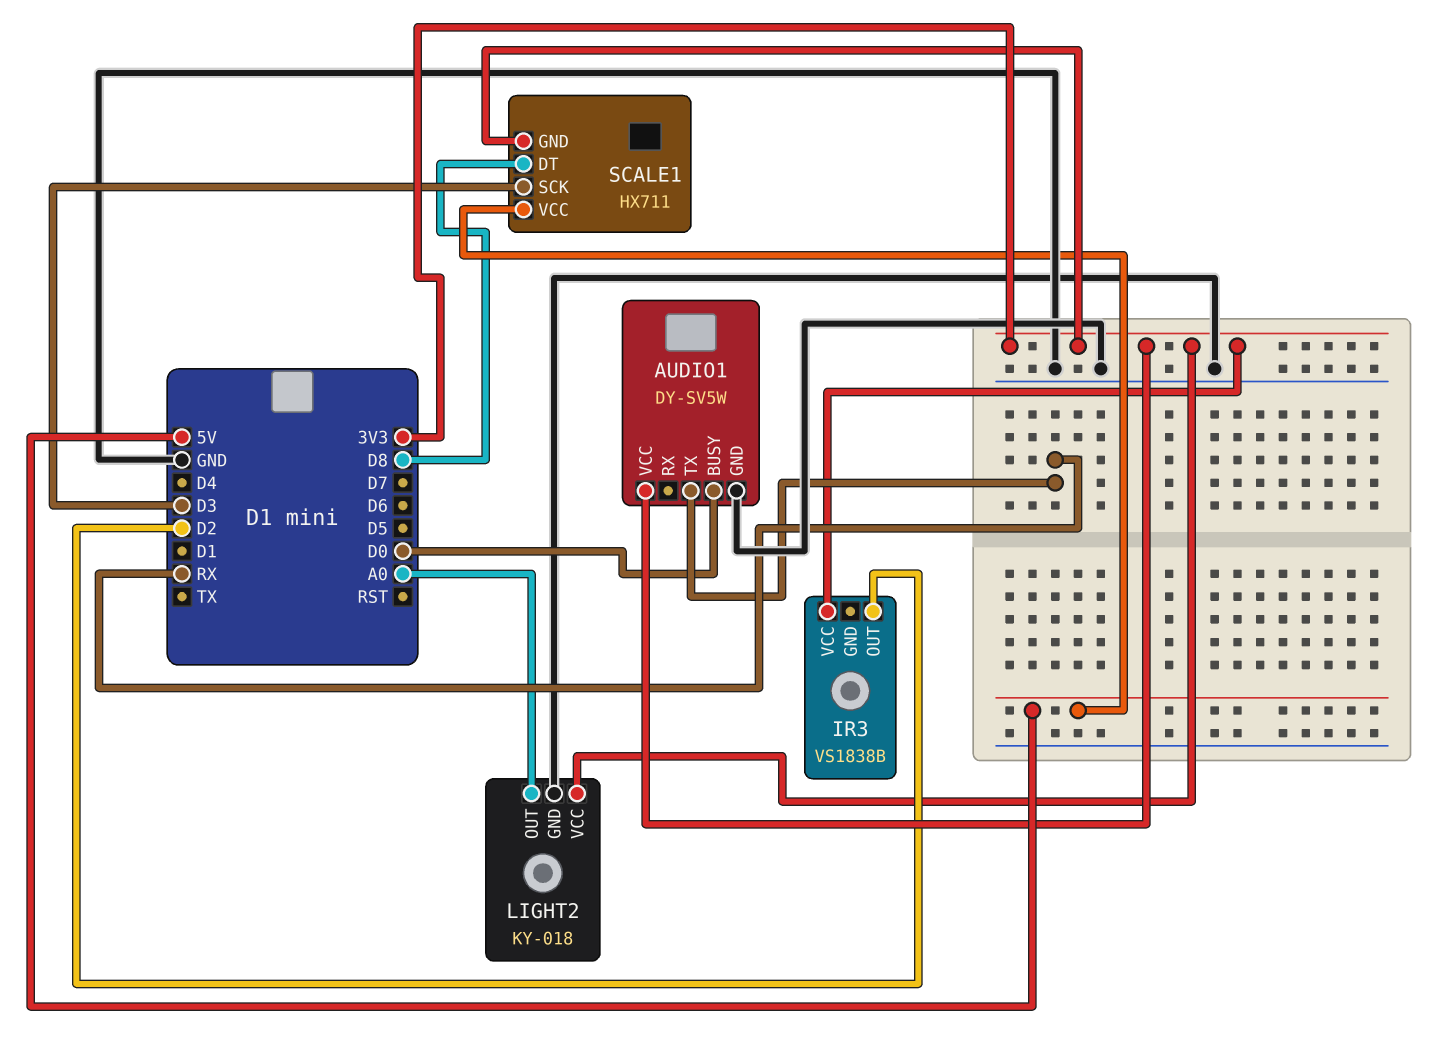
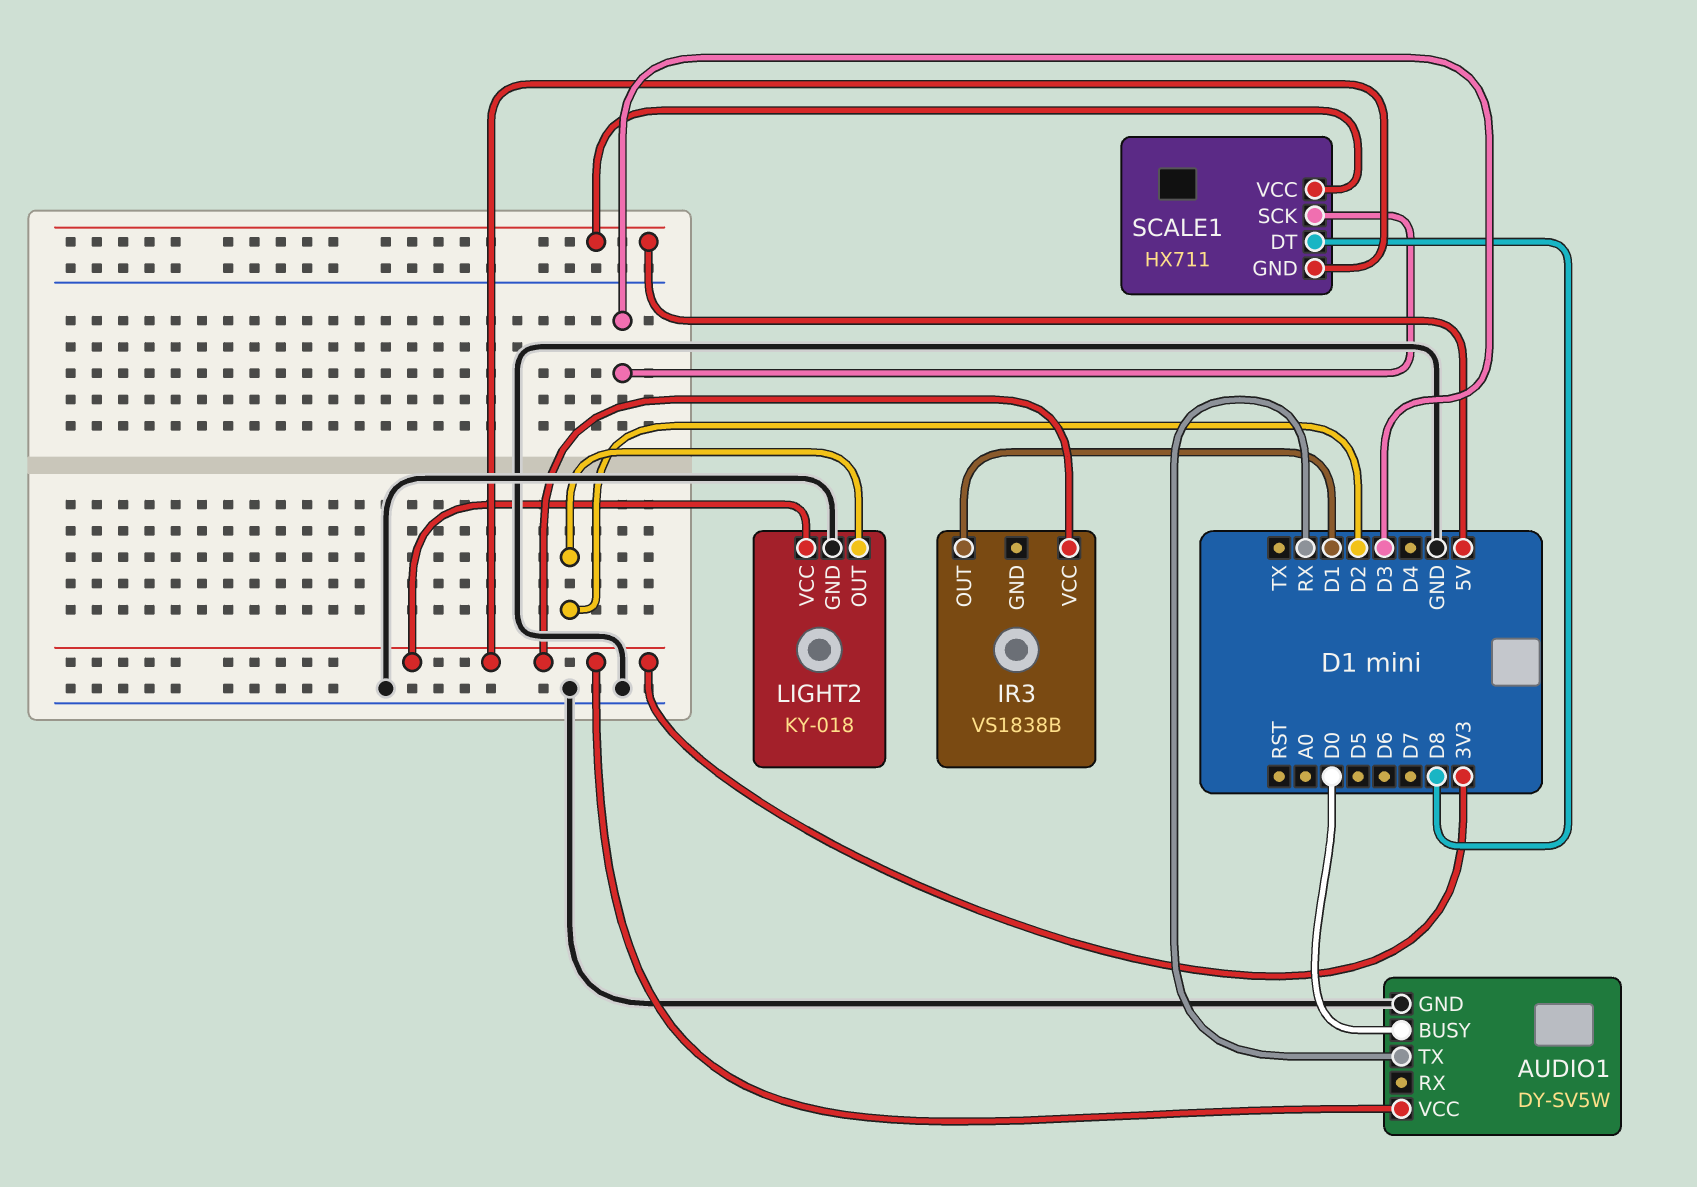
IR3 pin OUT: D2 -> D1
LIGHT2 pin OUT: A0 -> D2

